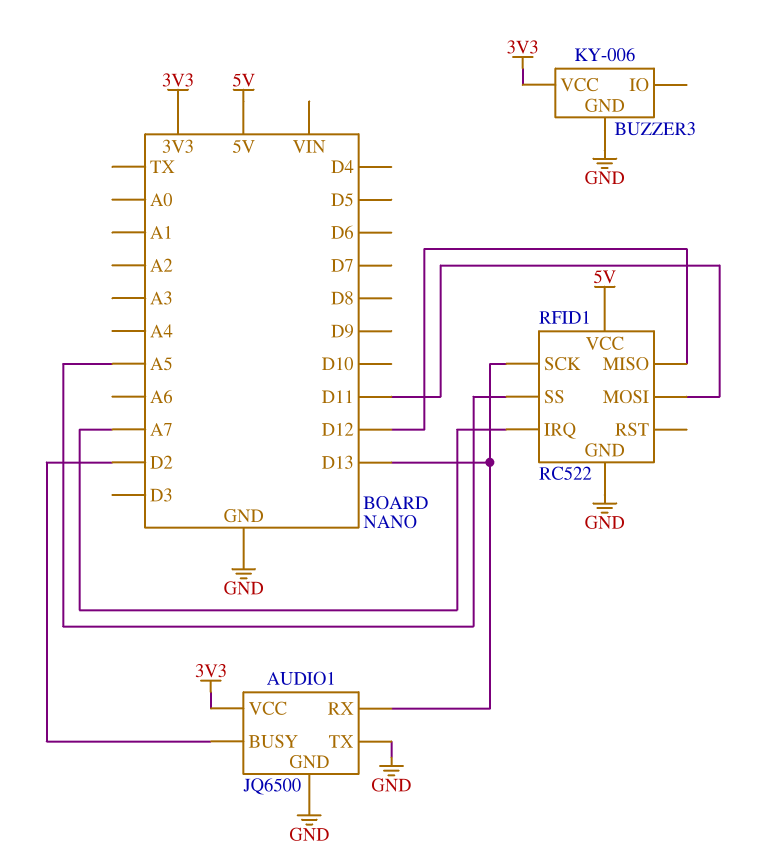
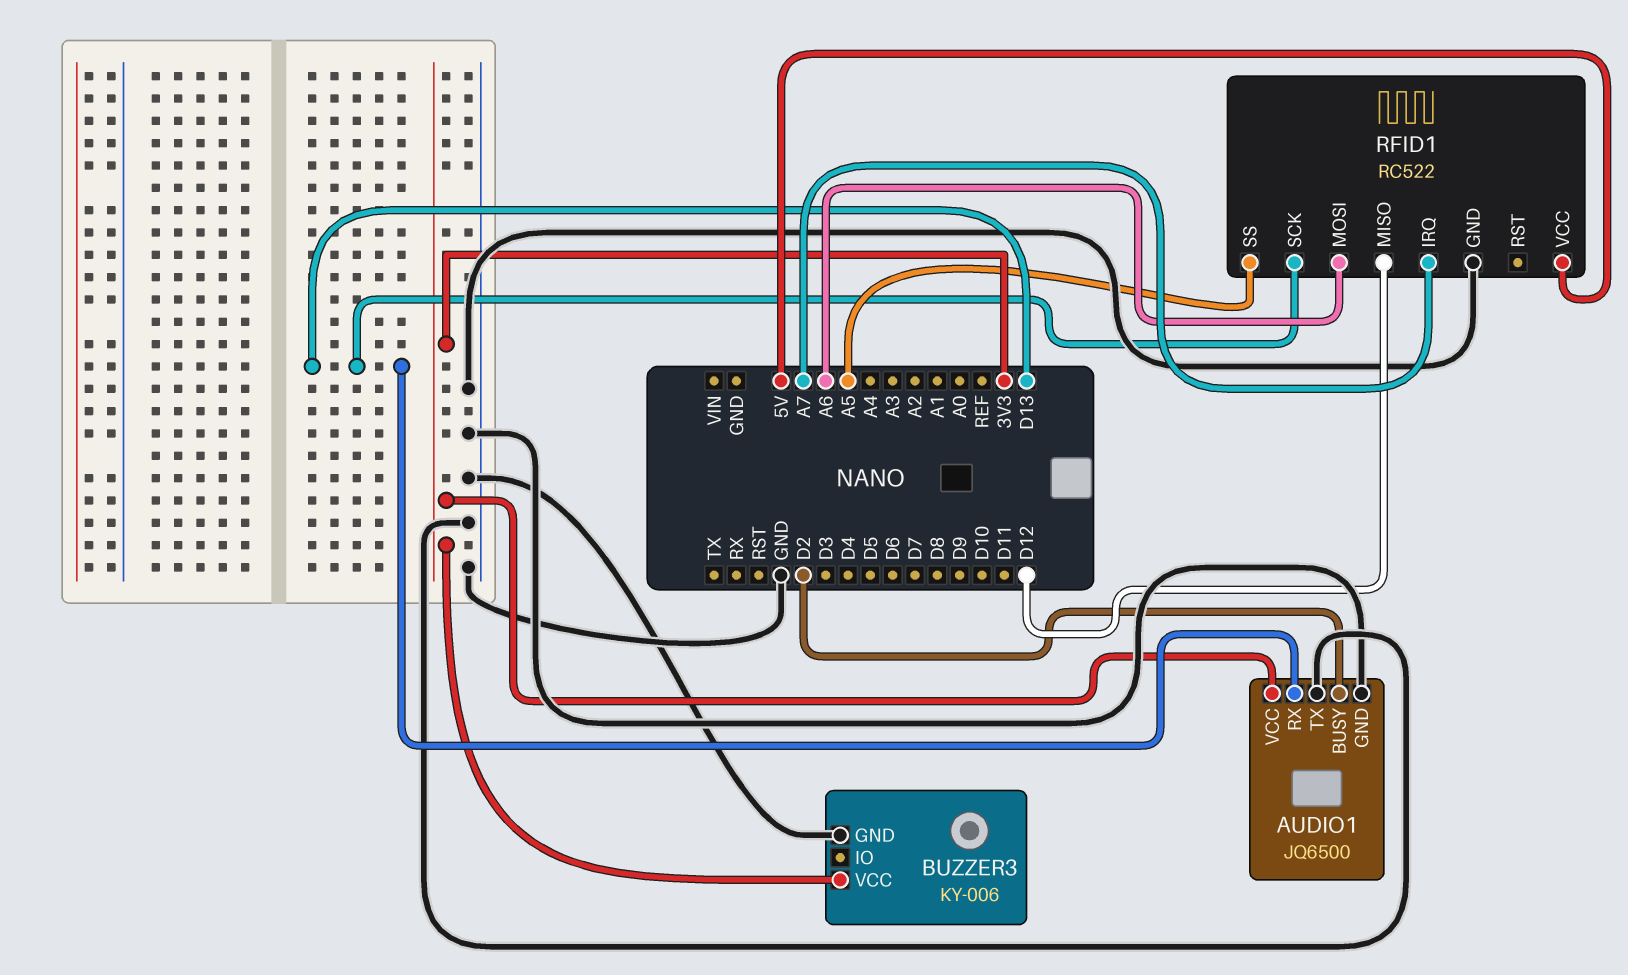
RFID1 pin MOSI: D11 -> A6

